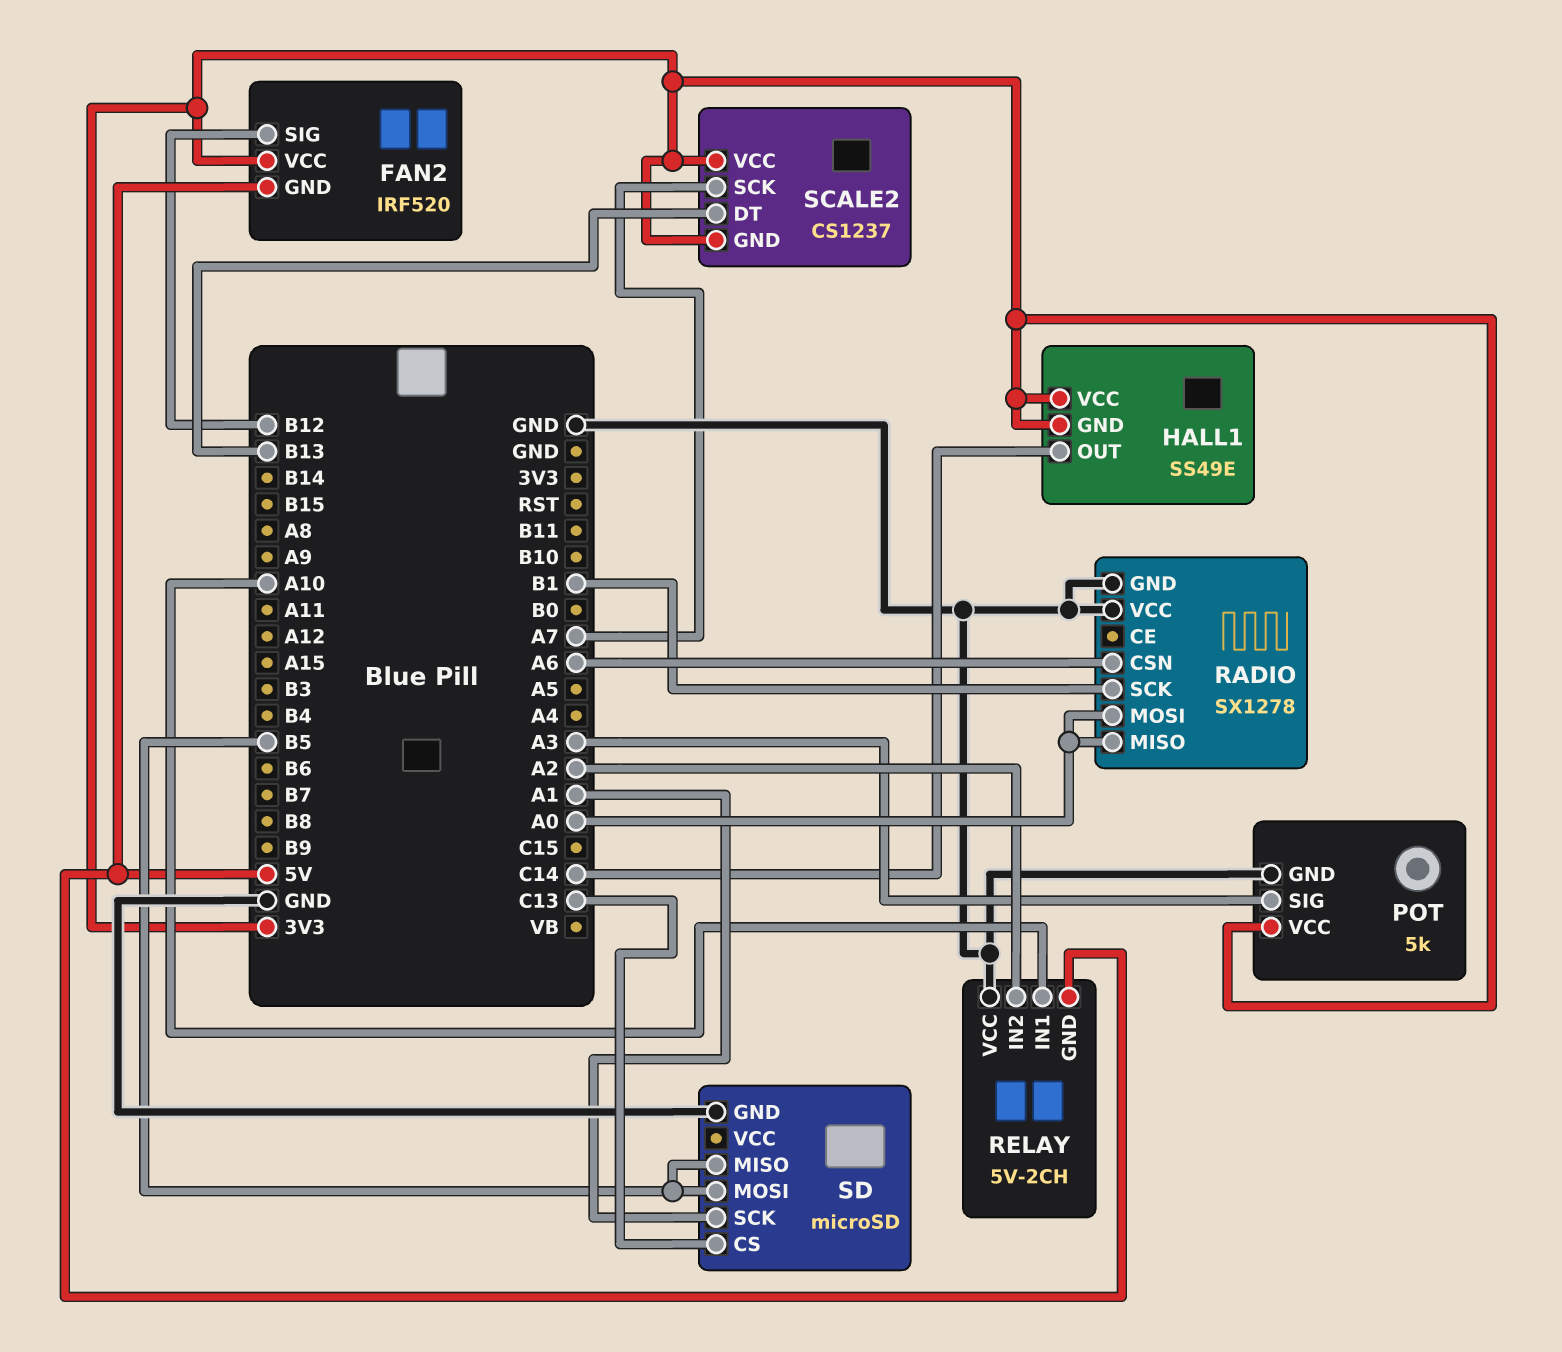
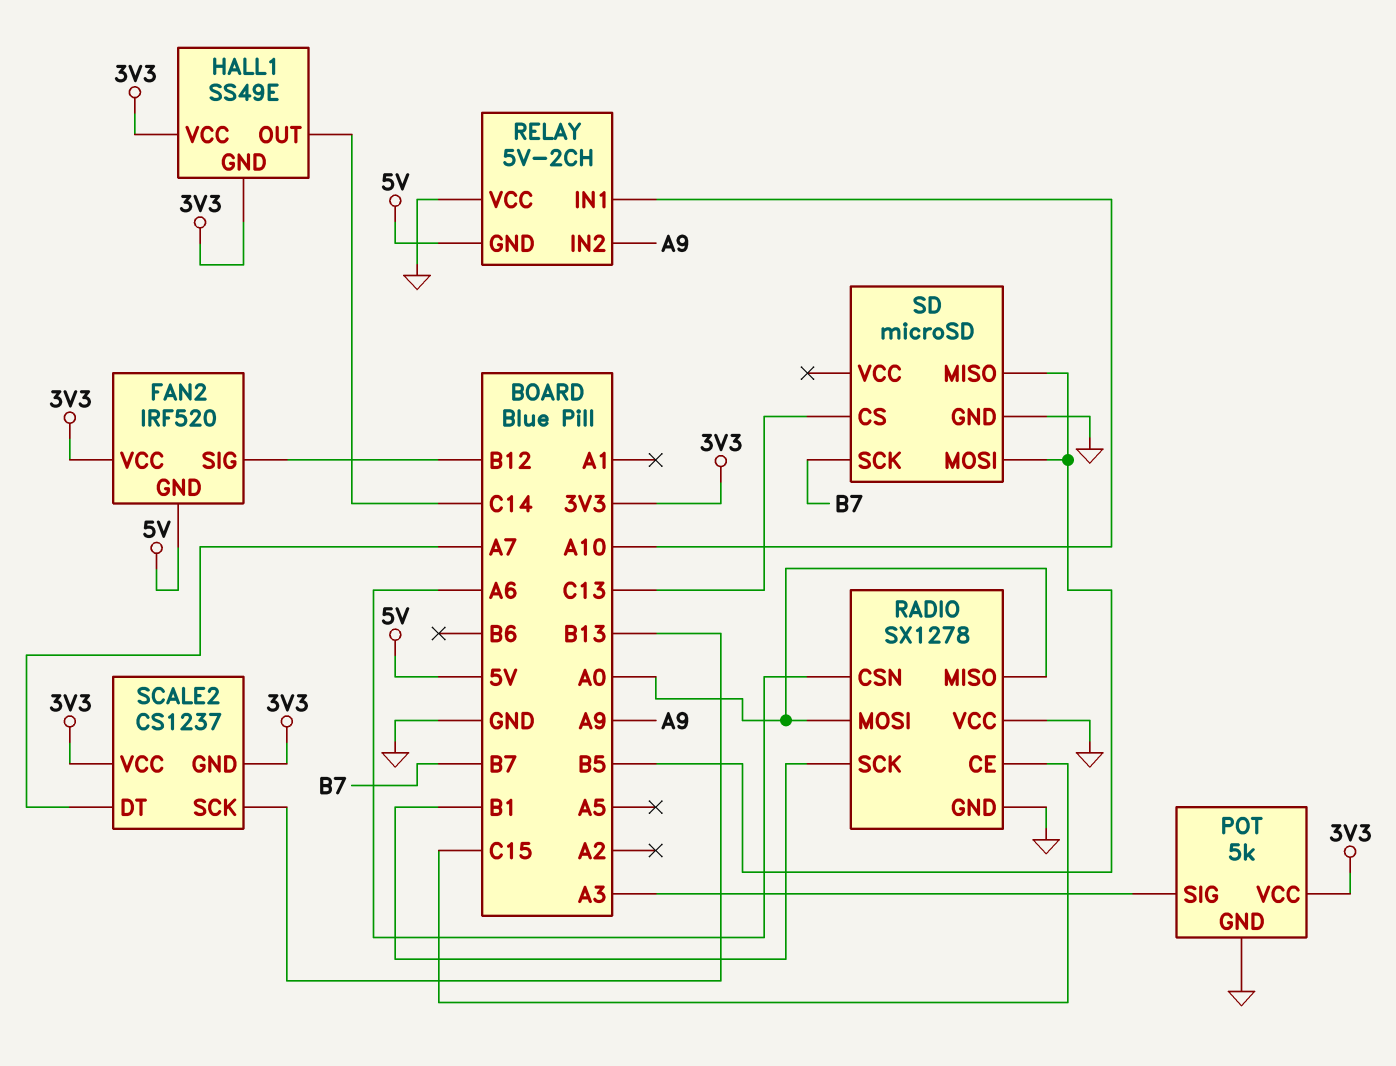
RADIO pin CE: none -> C15
RELAY pin IN2: A2 -> A9
SCALE2 pin DT: B13 -> A7
SCALE2 pin SCK: A7 -> B13
SD pin SCK: A1 -> B7

